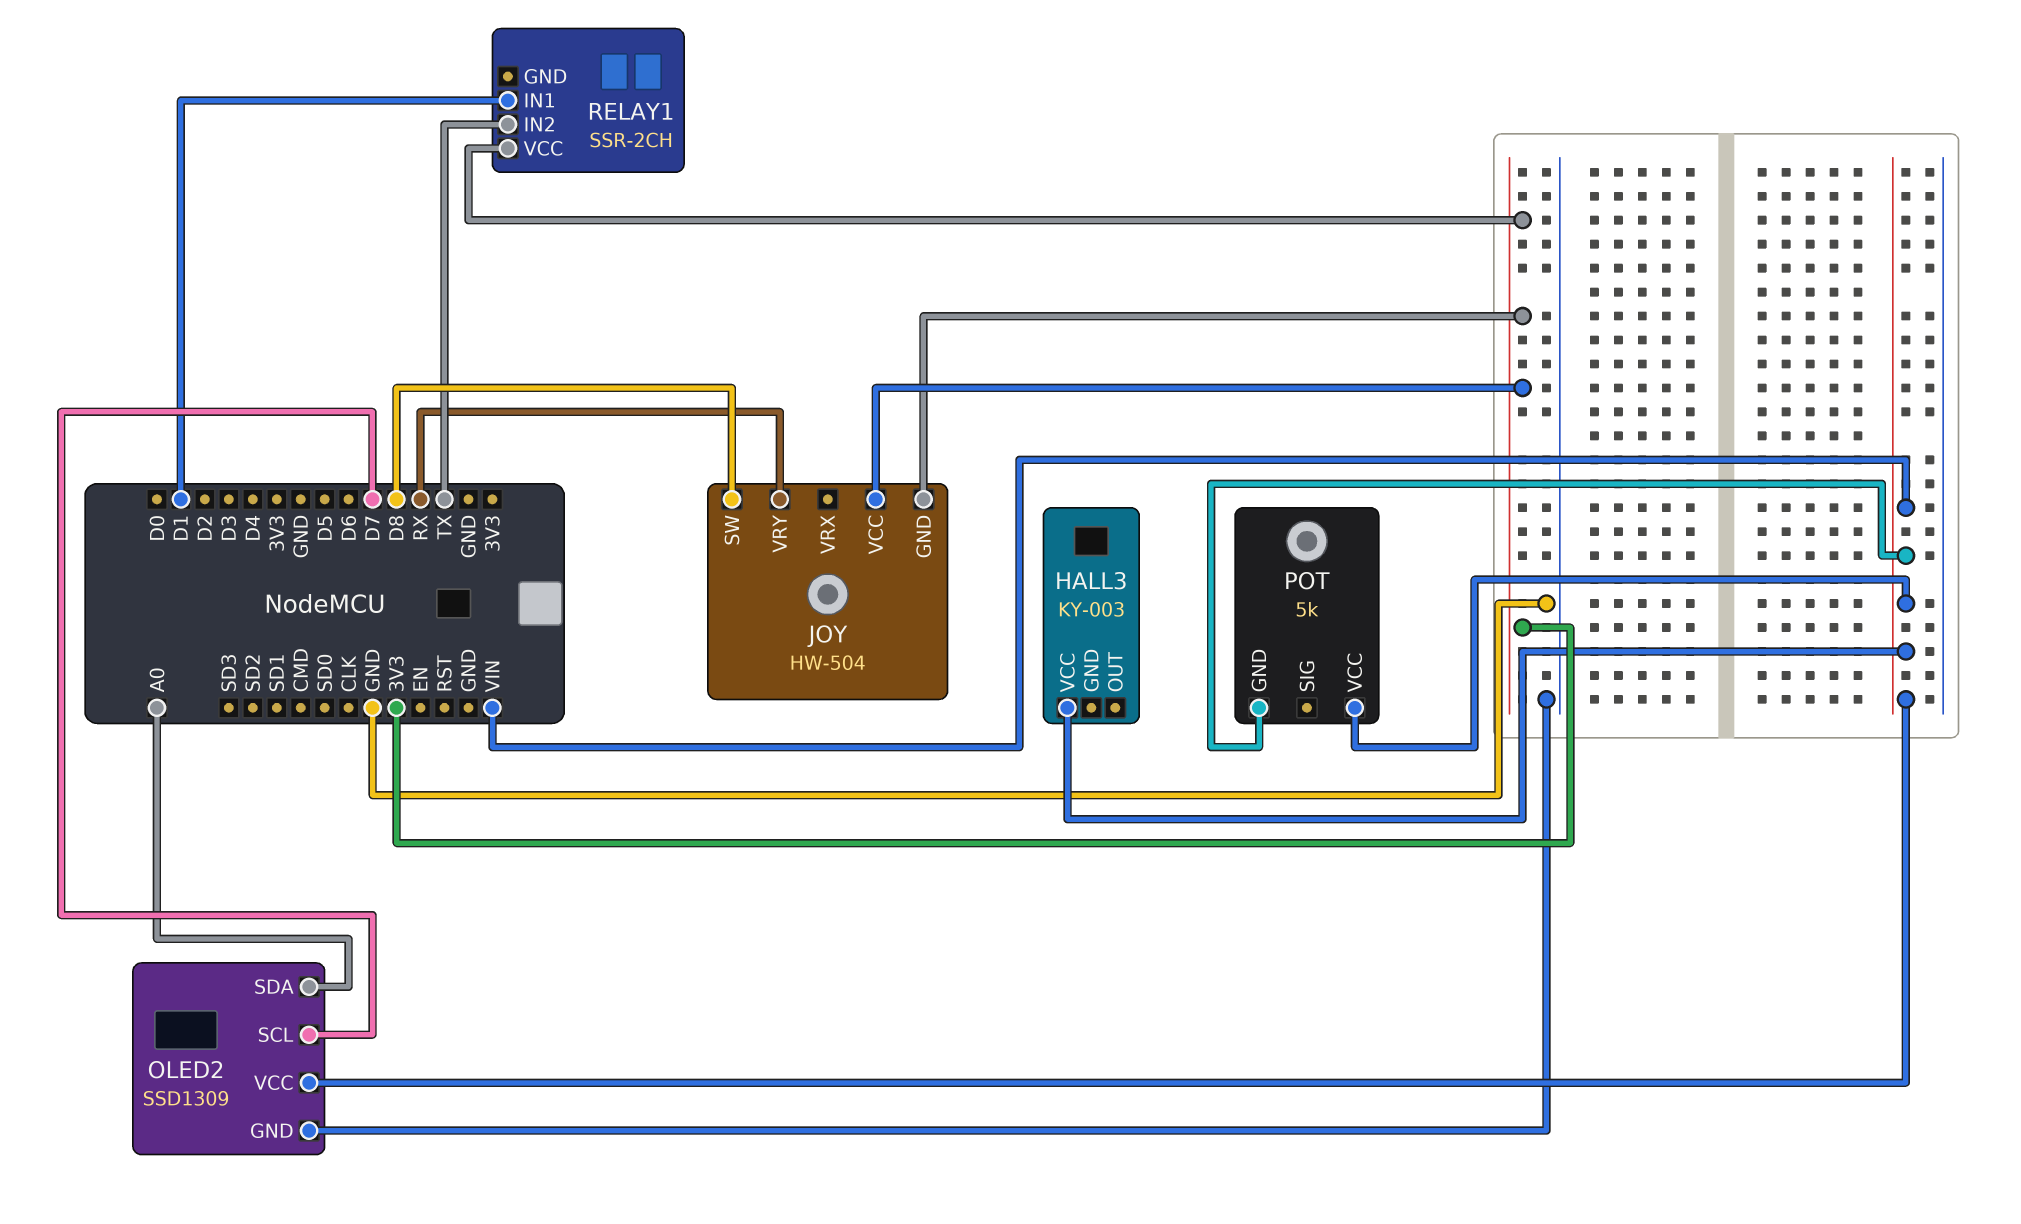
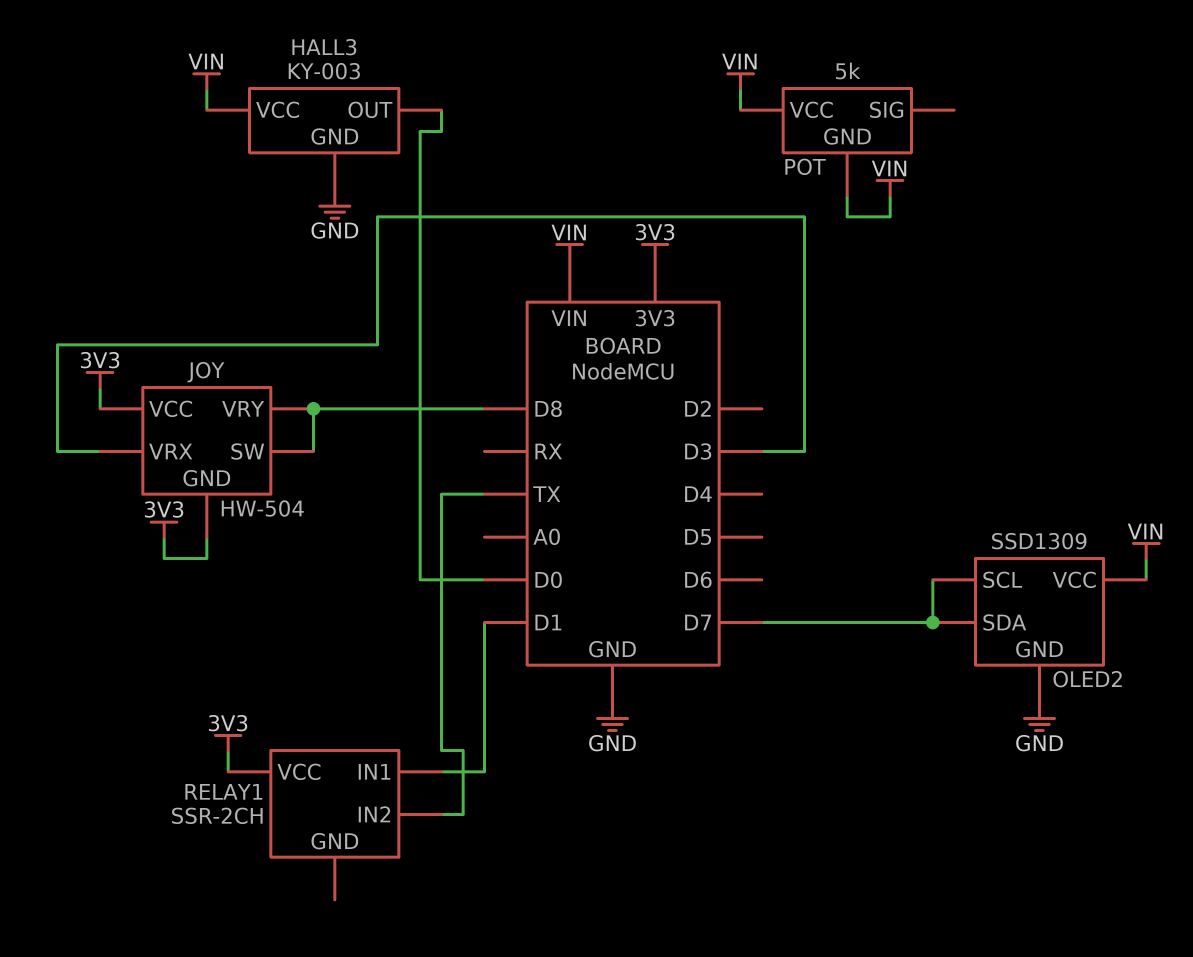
HALL3 pin GND: none -> GND
HALL3 pin OUT: none -> D0
JOY pin VRX: none -> D3
JOY pin VRY: RX -> D8
OLED2 pin SDA: A0 -> D7

